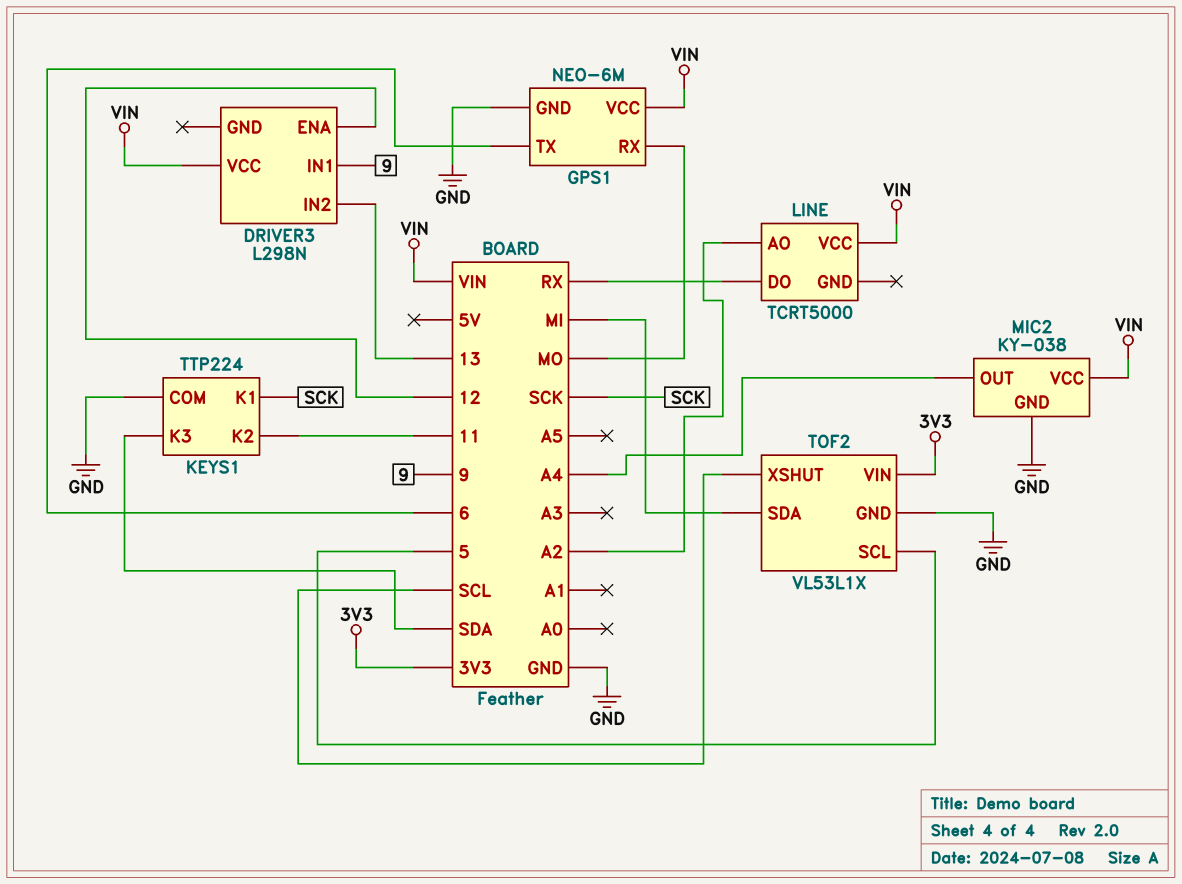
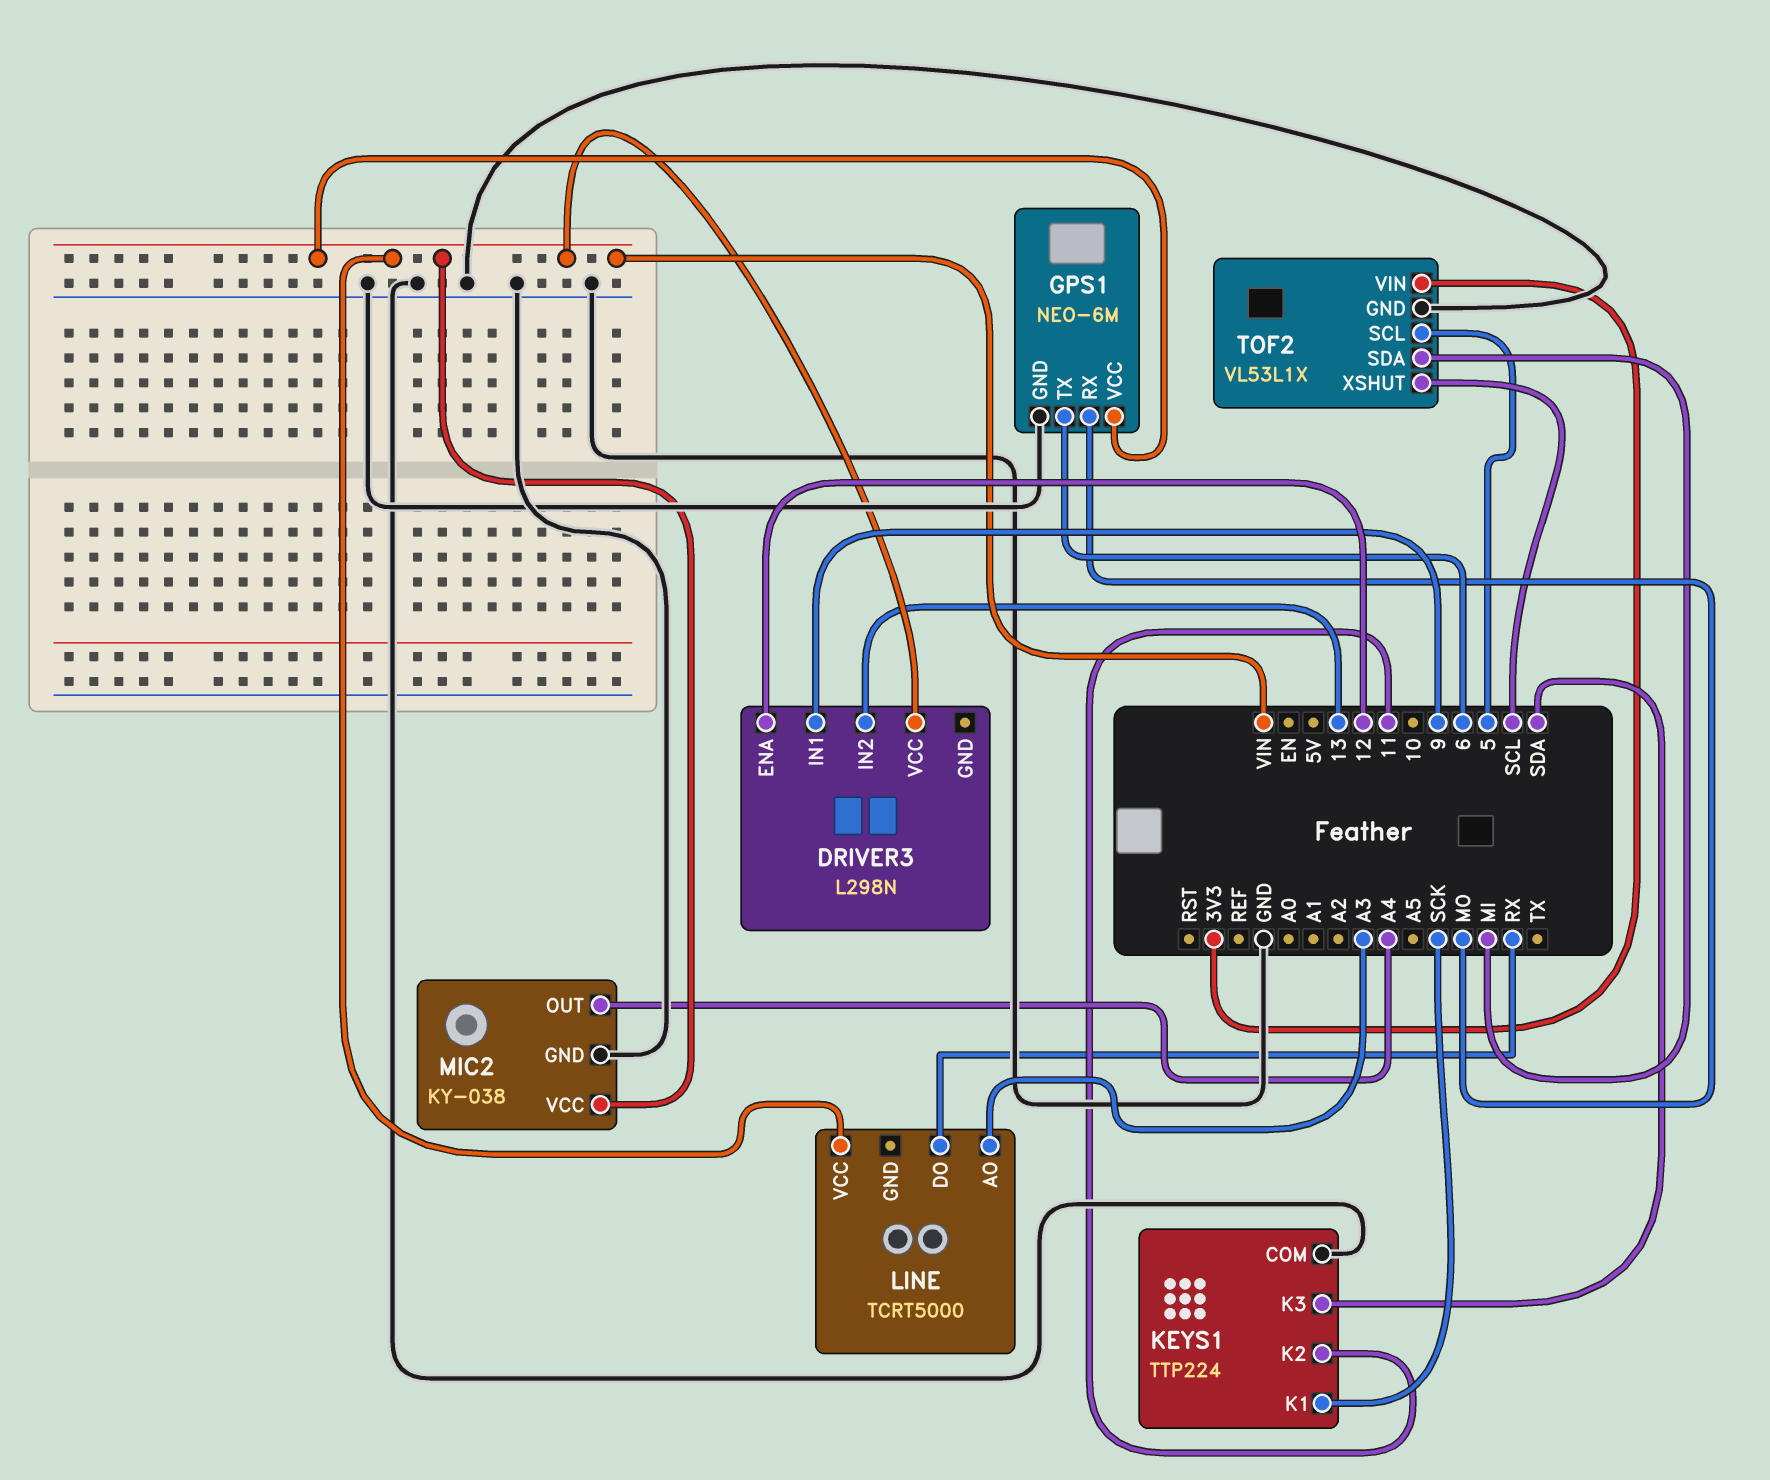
LINE pin AO: A2 -> A3

